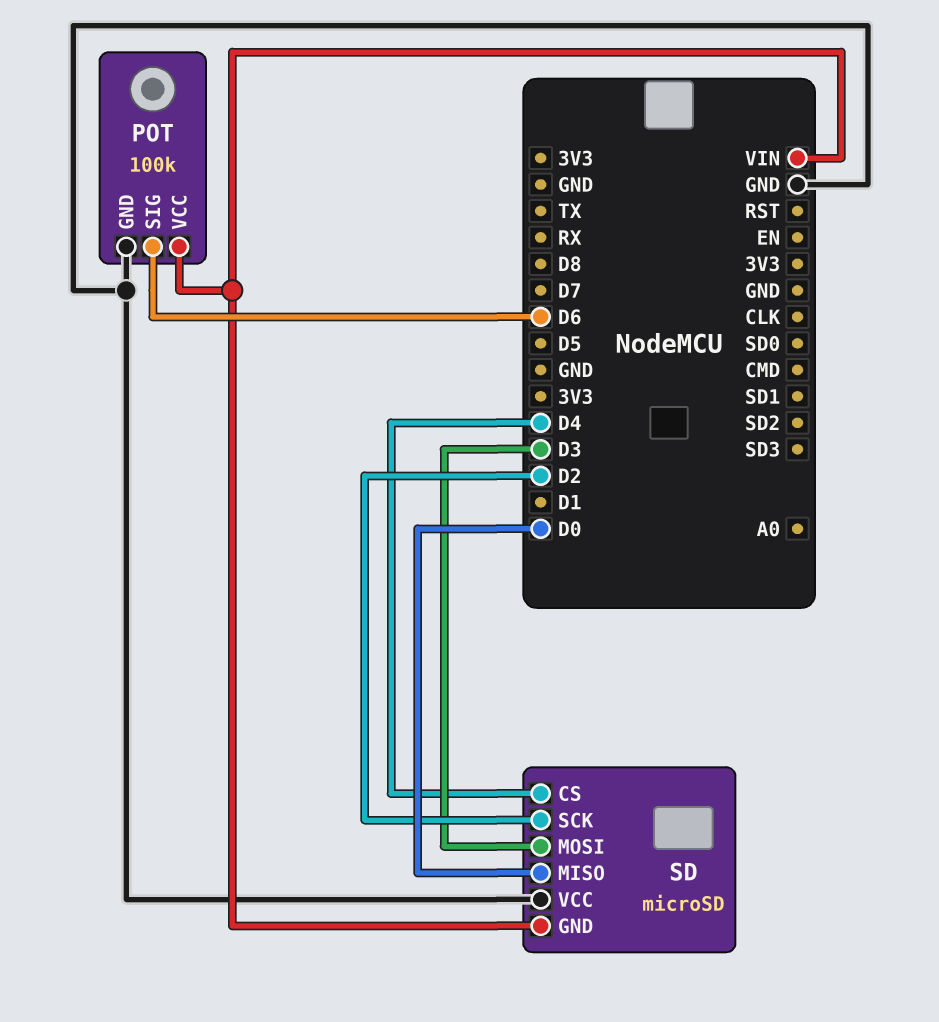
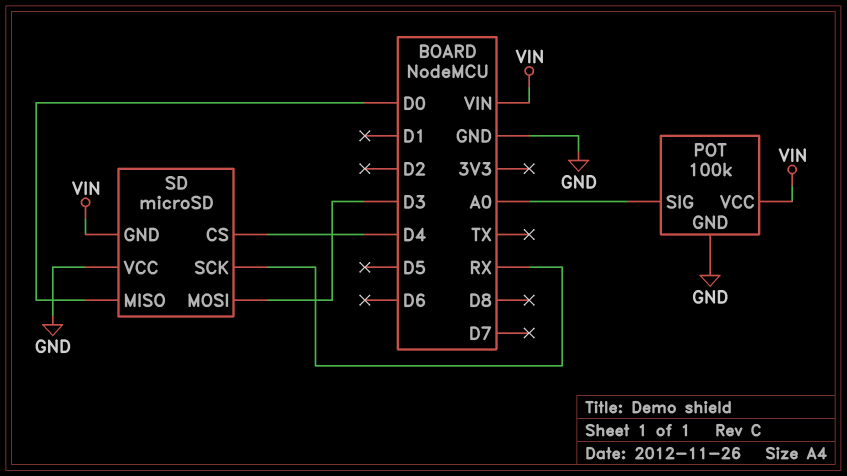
POT pin SIG: D6 -> A0
SD pin SCK: D2 -> RX

